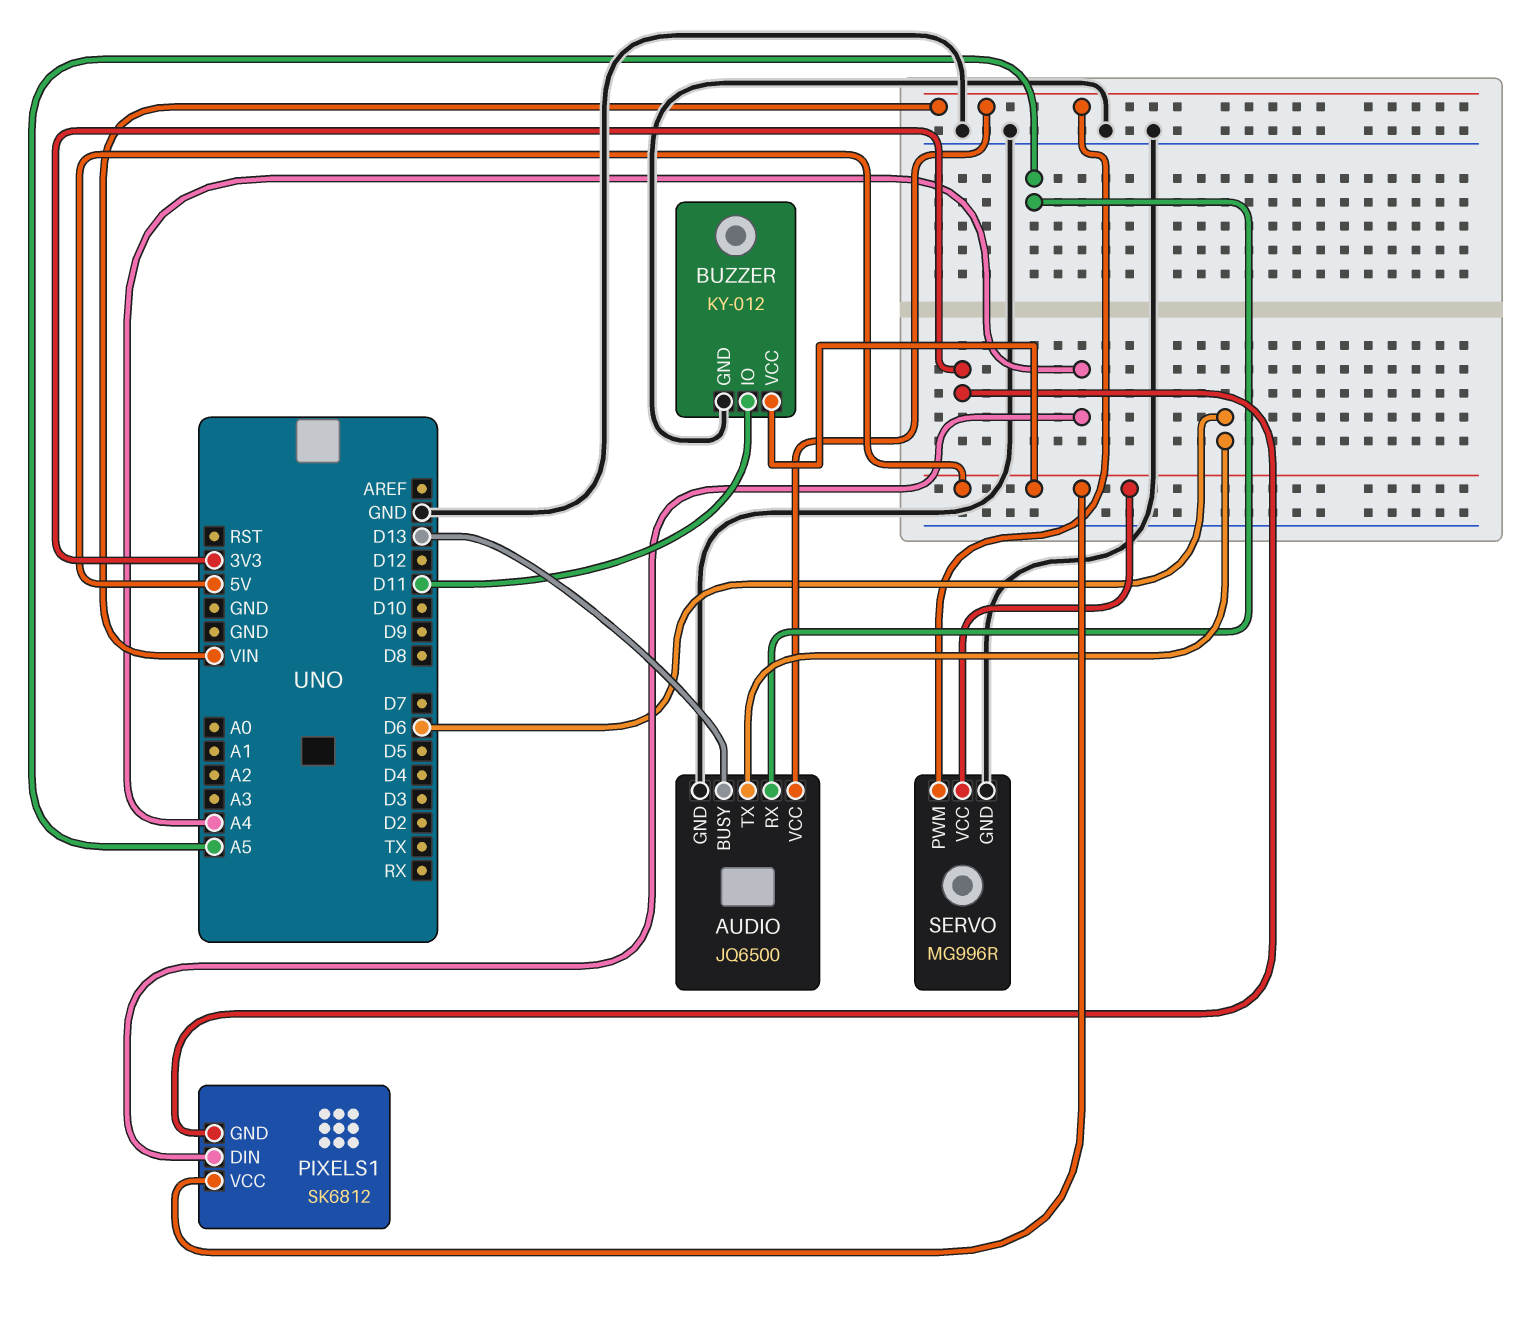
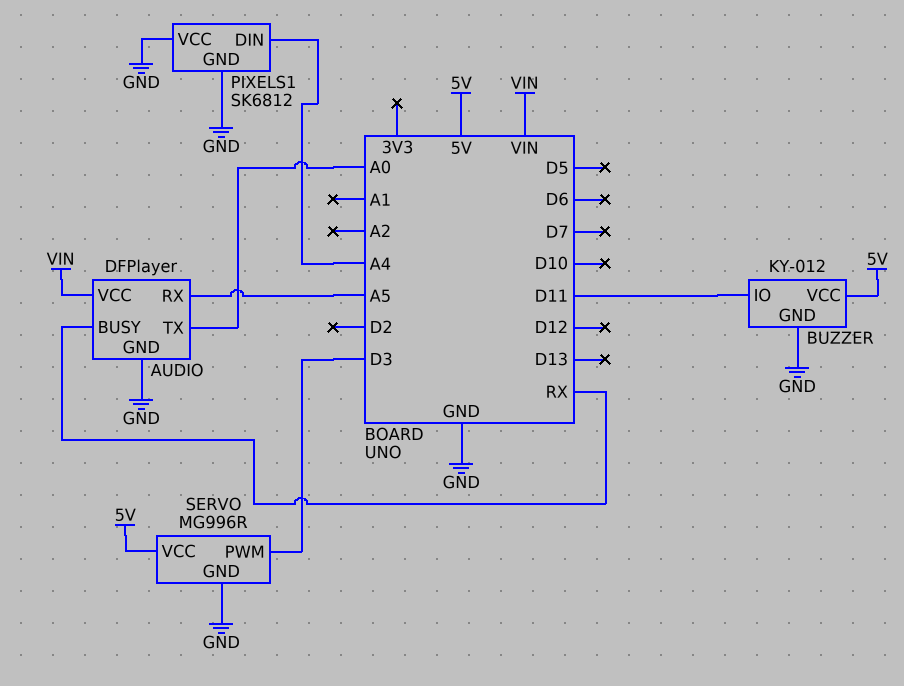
AUDIO: JQ6500 -> DFPlayer
AUDIO pin BUSY: D13 -> RX
AUDIO pin TX: D6 -> A0
PIXELS1 pin GND: 3V3 -> GND
PIXELS1 pin VCC: 5V -> GND
SERVO pin PWM: VIN -> D3

